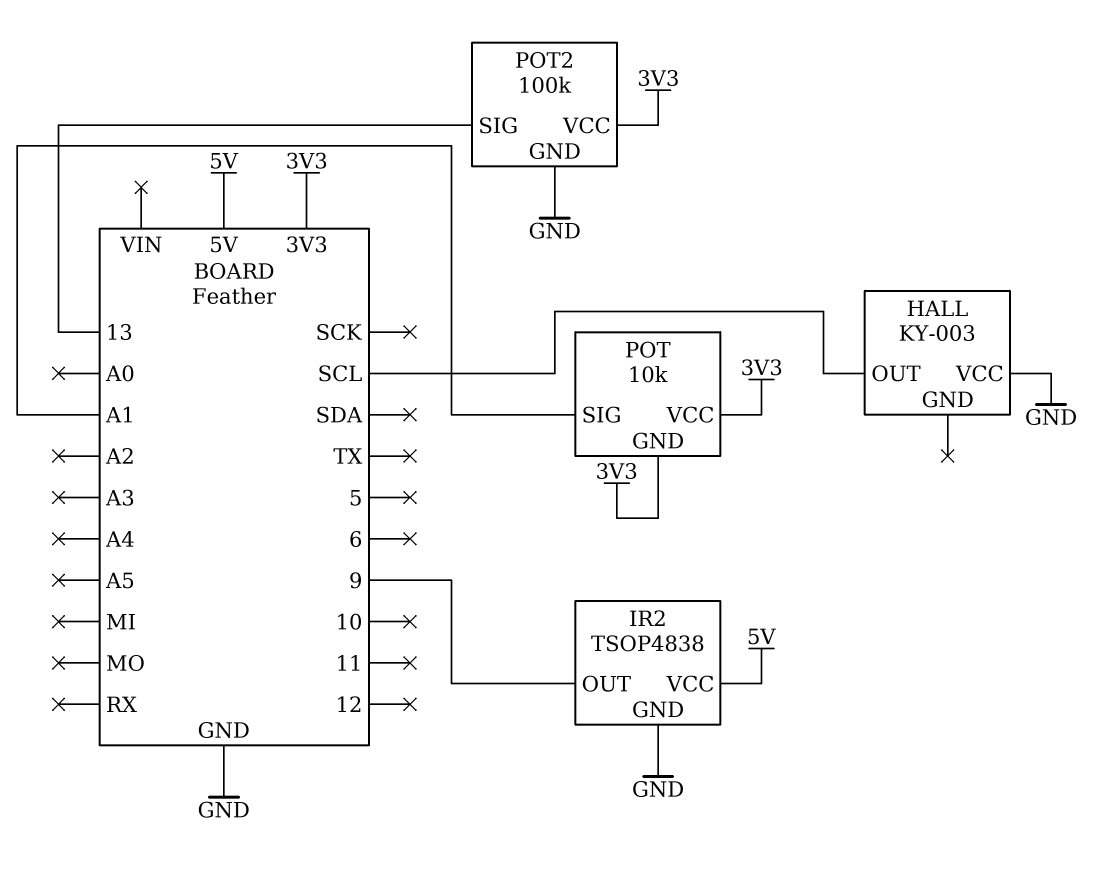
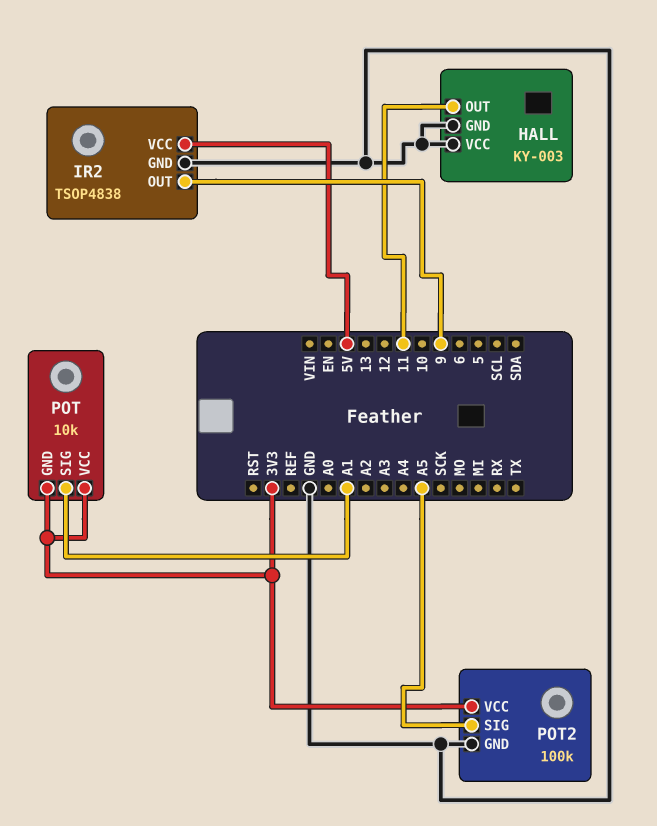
HALL pin GND: none -> GND
HALL pin OUT: SCL -> 11
POT2 pin SIG: 13 -> A5

